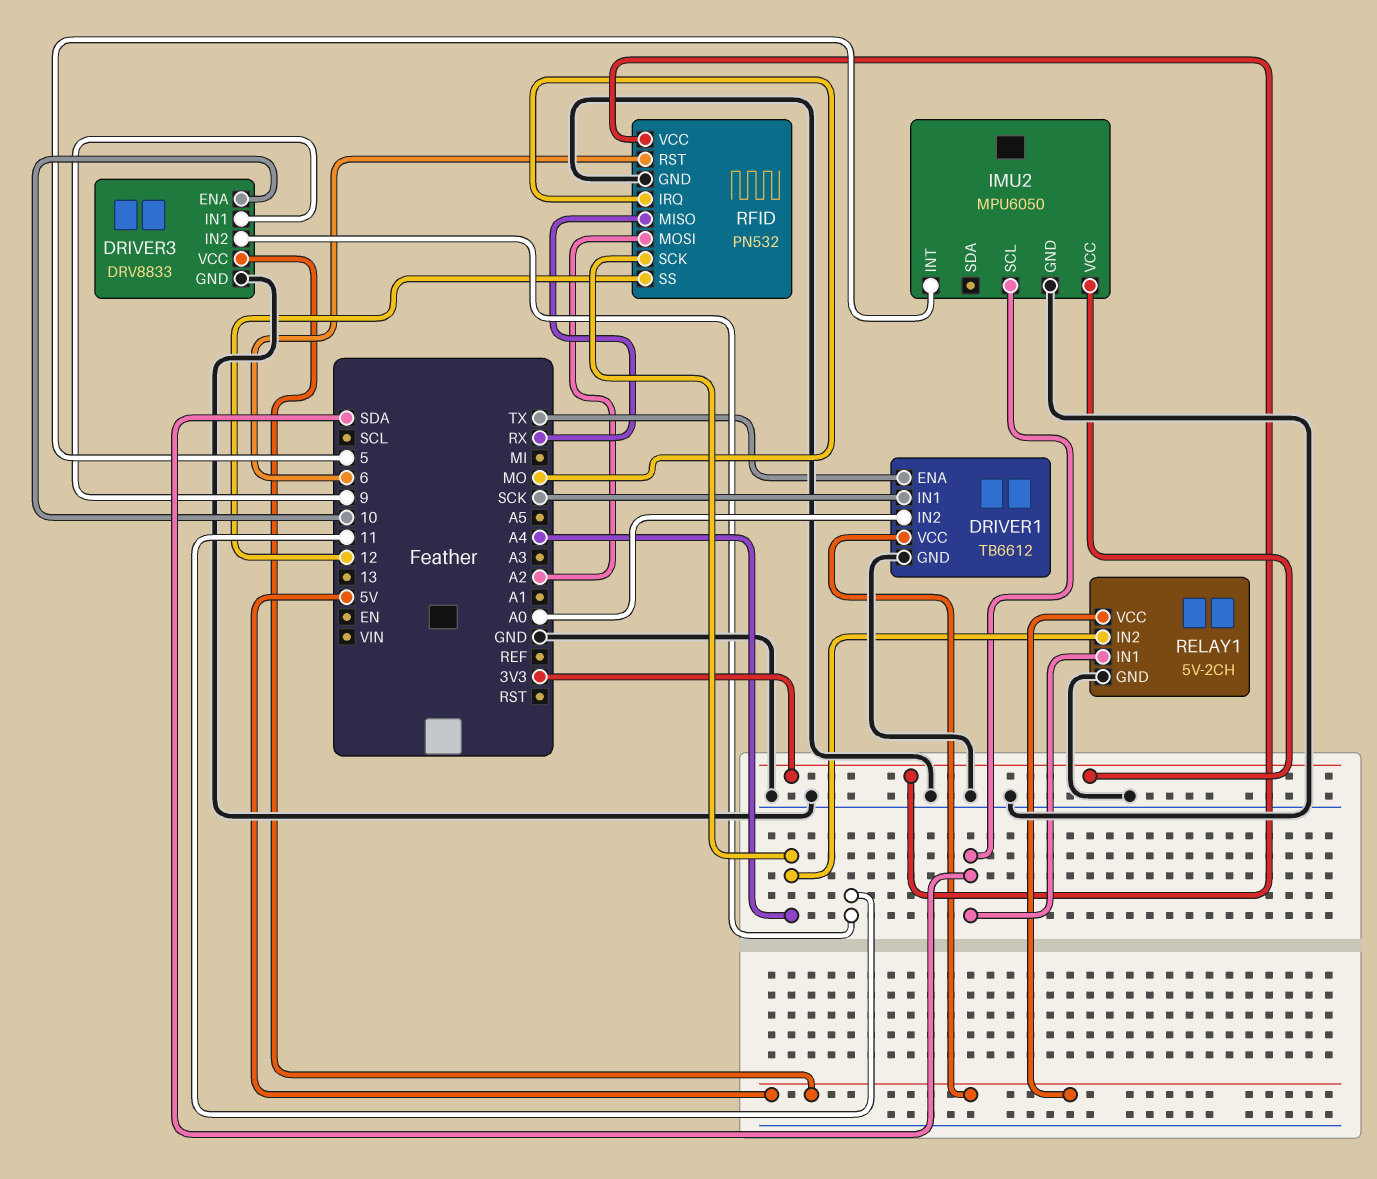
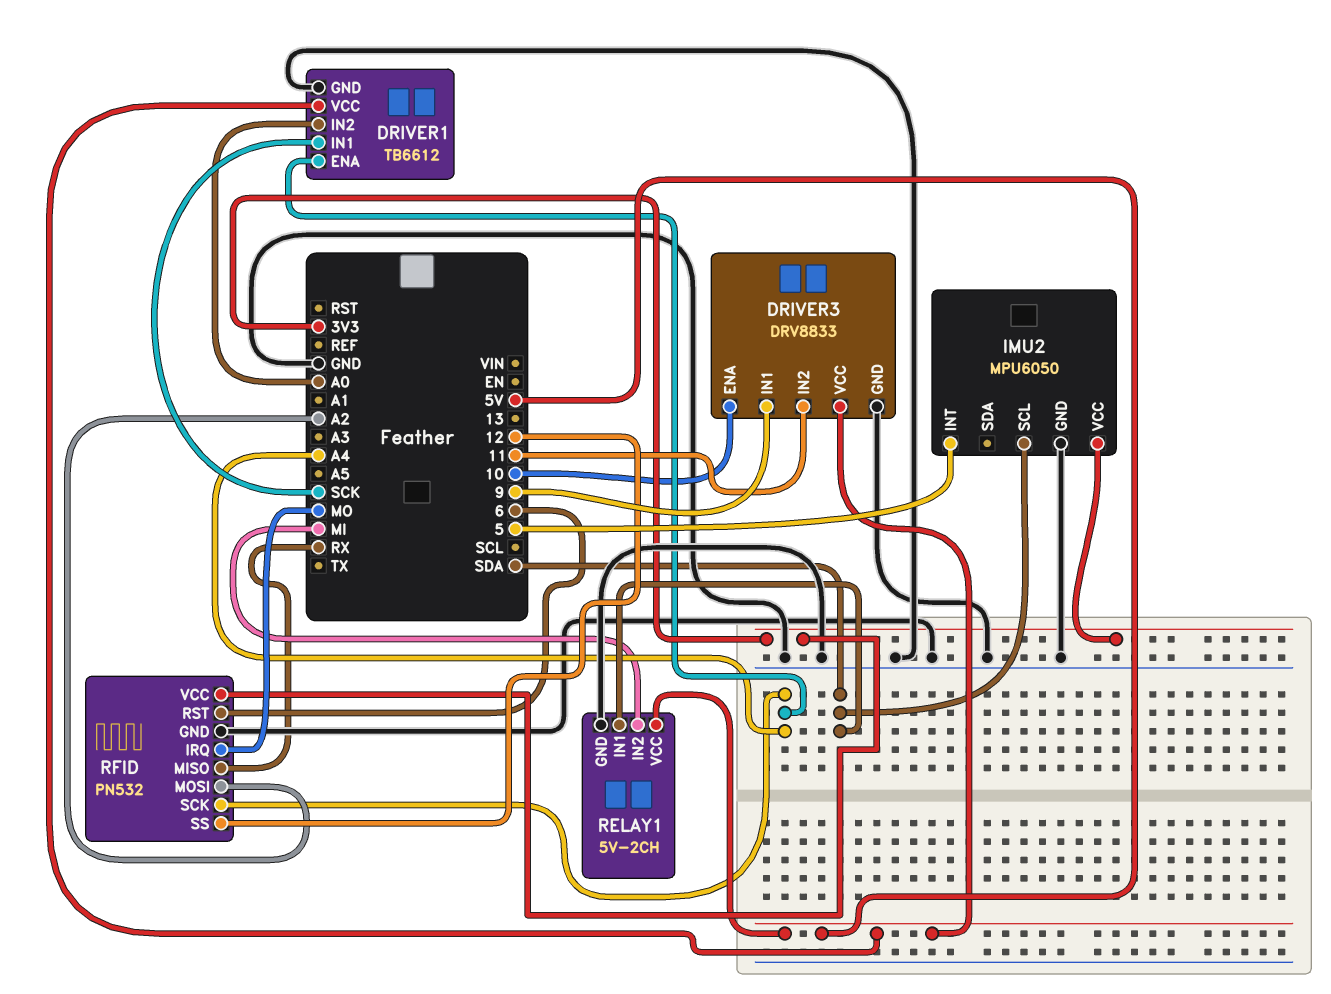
DRIVER1 pin ENA: TX -> A4
RELAY1 pin IN2: A4 -> MI

